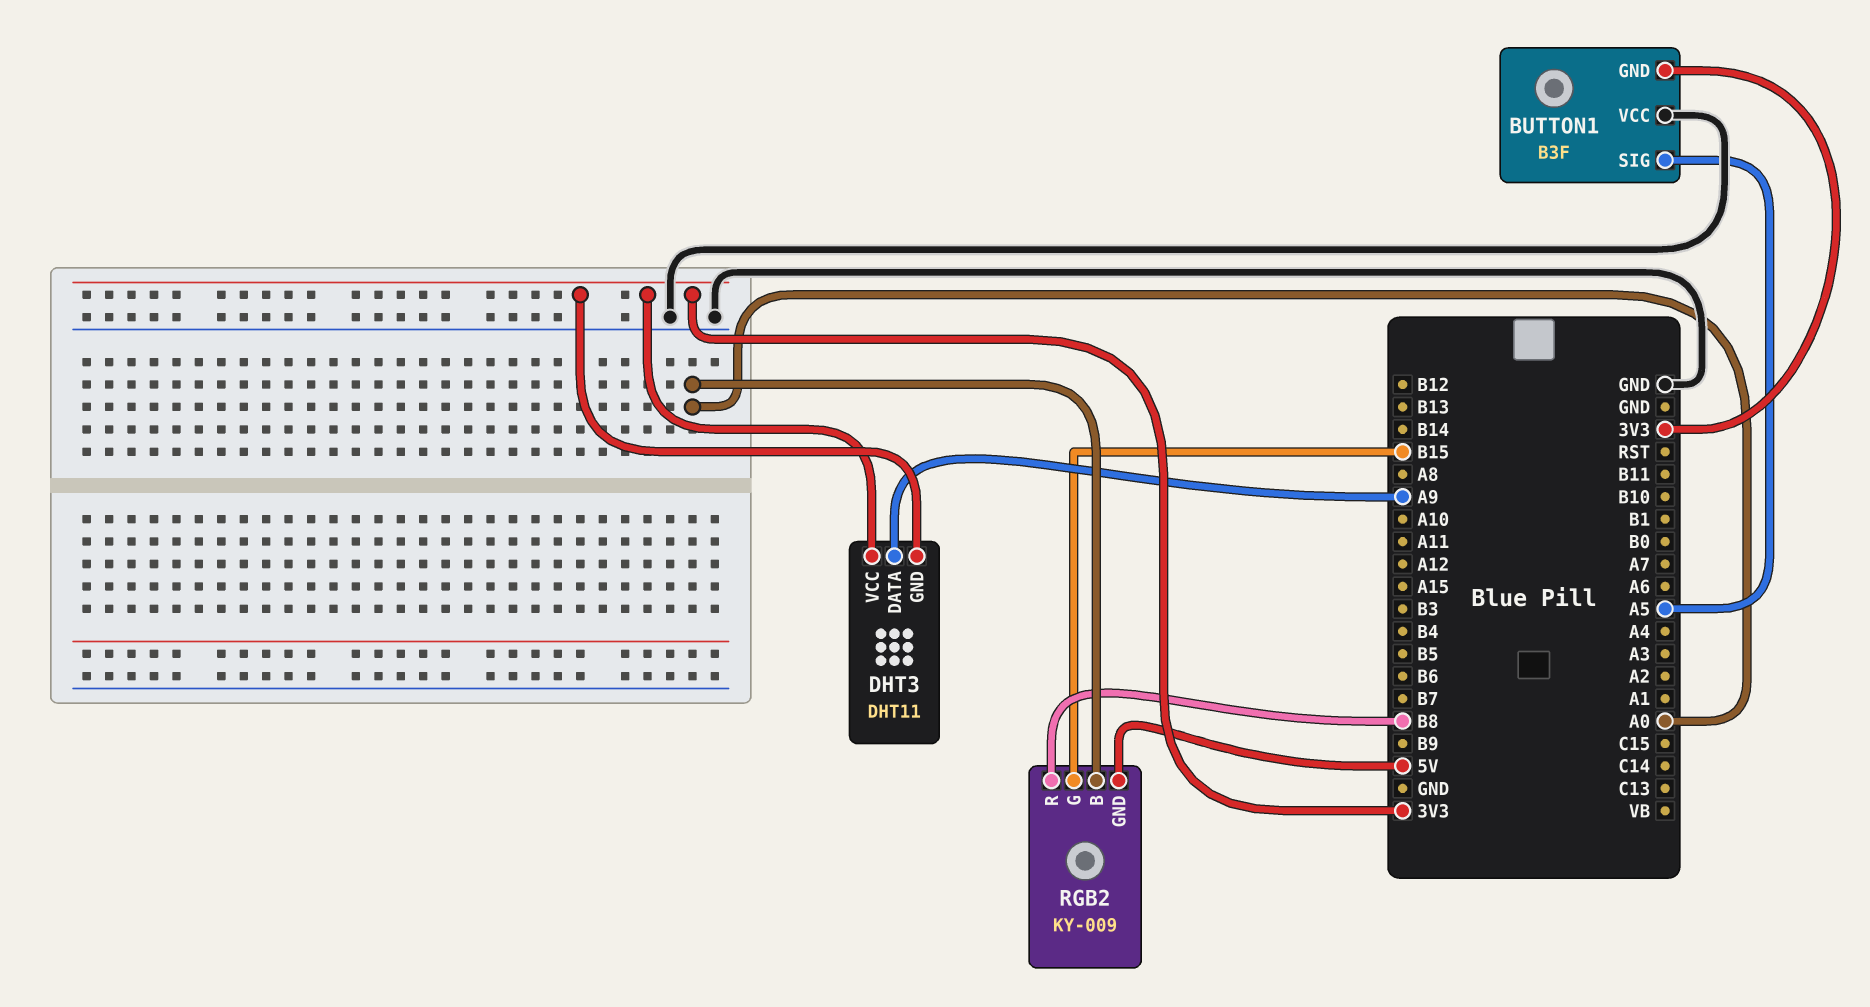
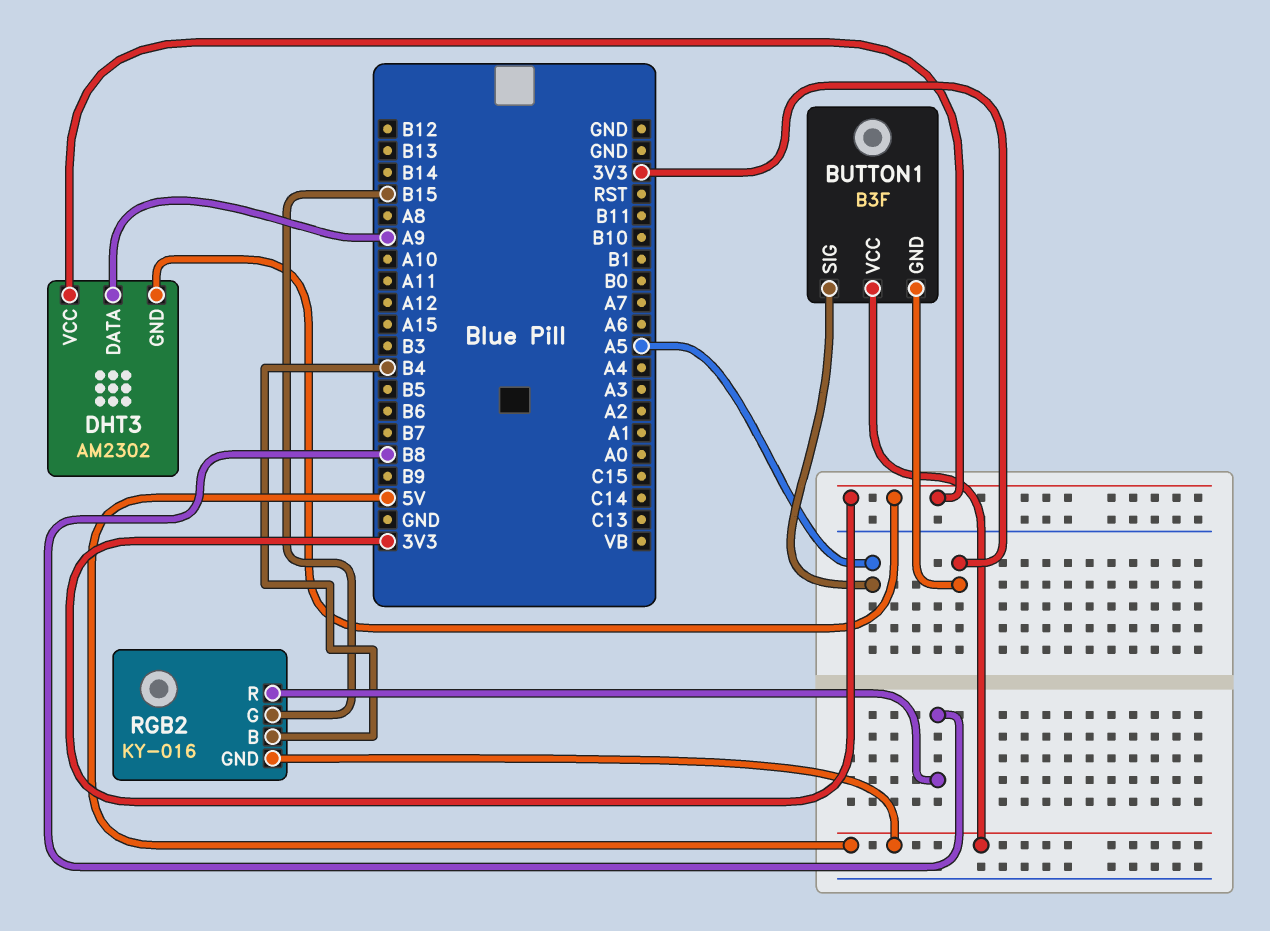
BUTTON1 pin VCC: GND -> 5V
DHT3: DHT11 -> AM2302
RGB2: KY-009 -> KY-016
RGB2 pin B: A0 -> B4

